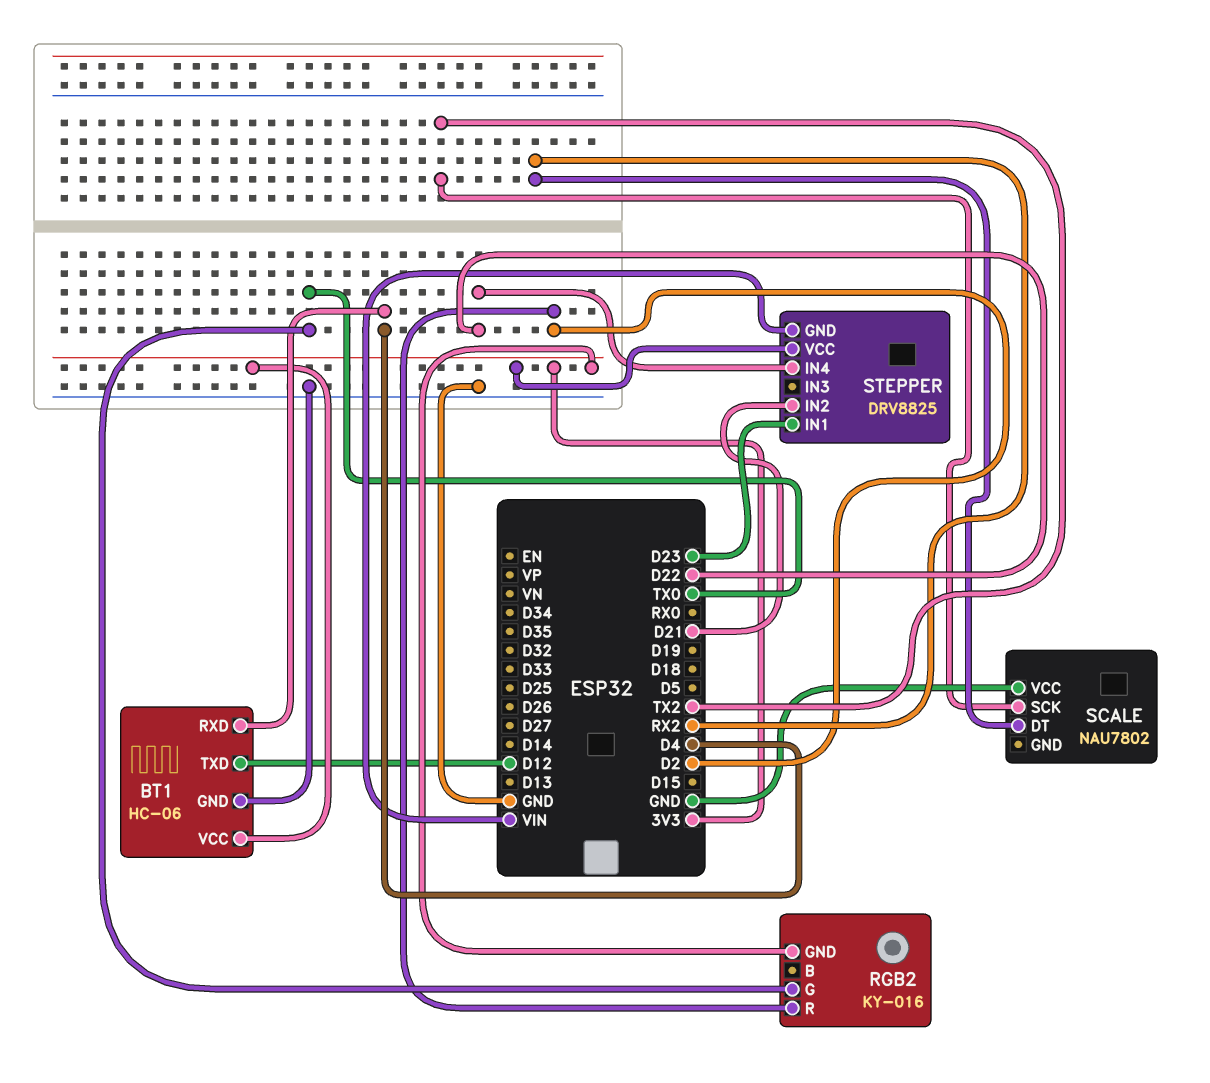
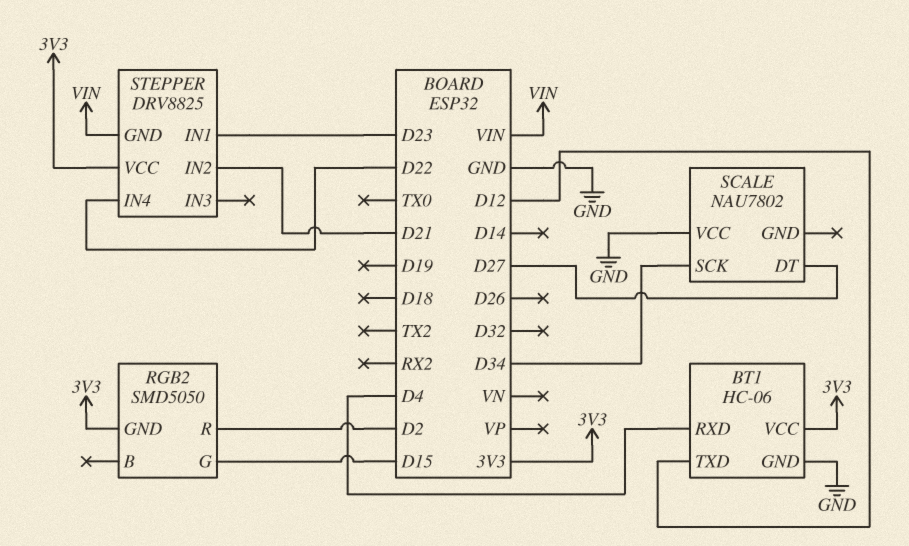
RGB2: KY-016 -> SMD5050
RGB2 pin G: TX0 -> D15
SCALE pin DT: RX2 -> D27
SCALE pin SCK: TX2 -> D34

